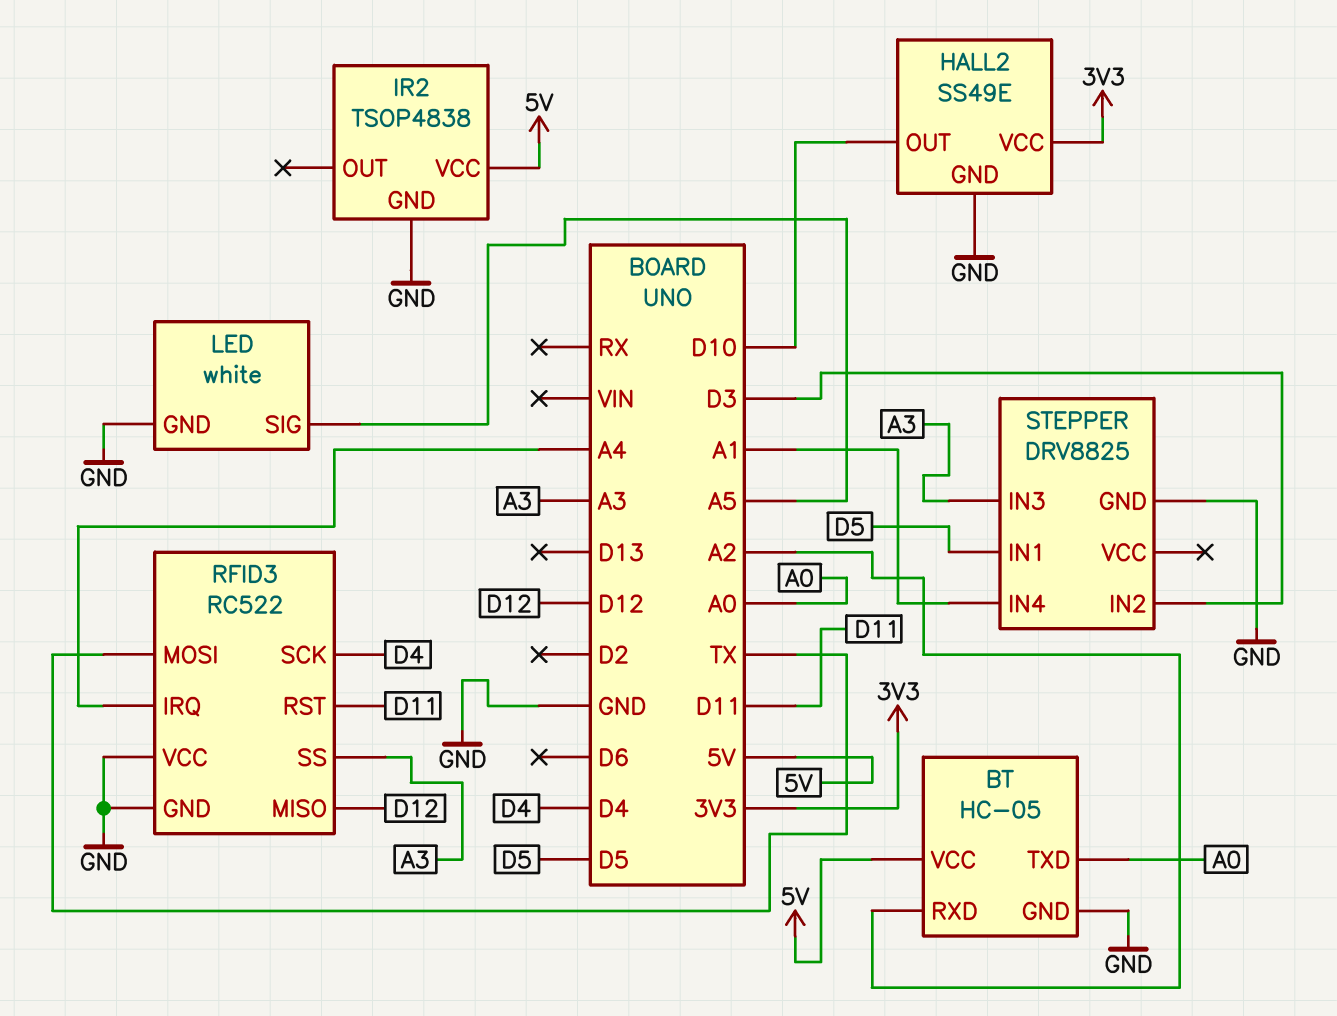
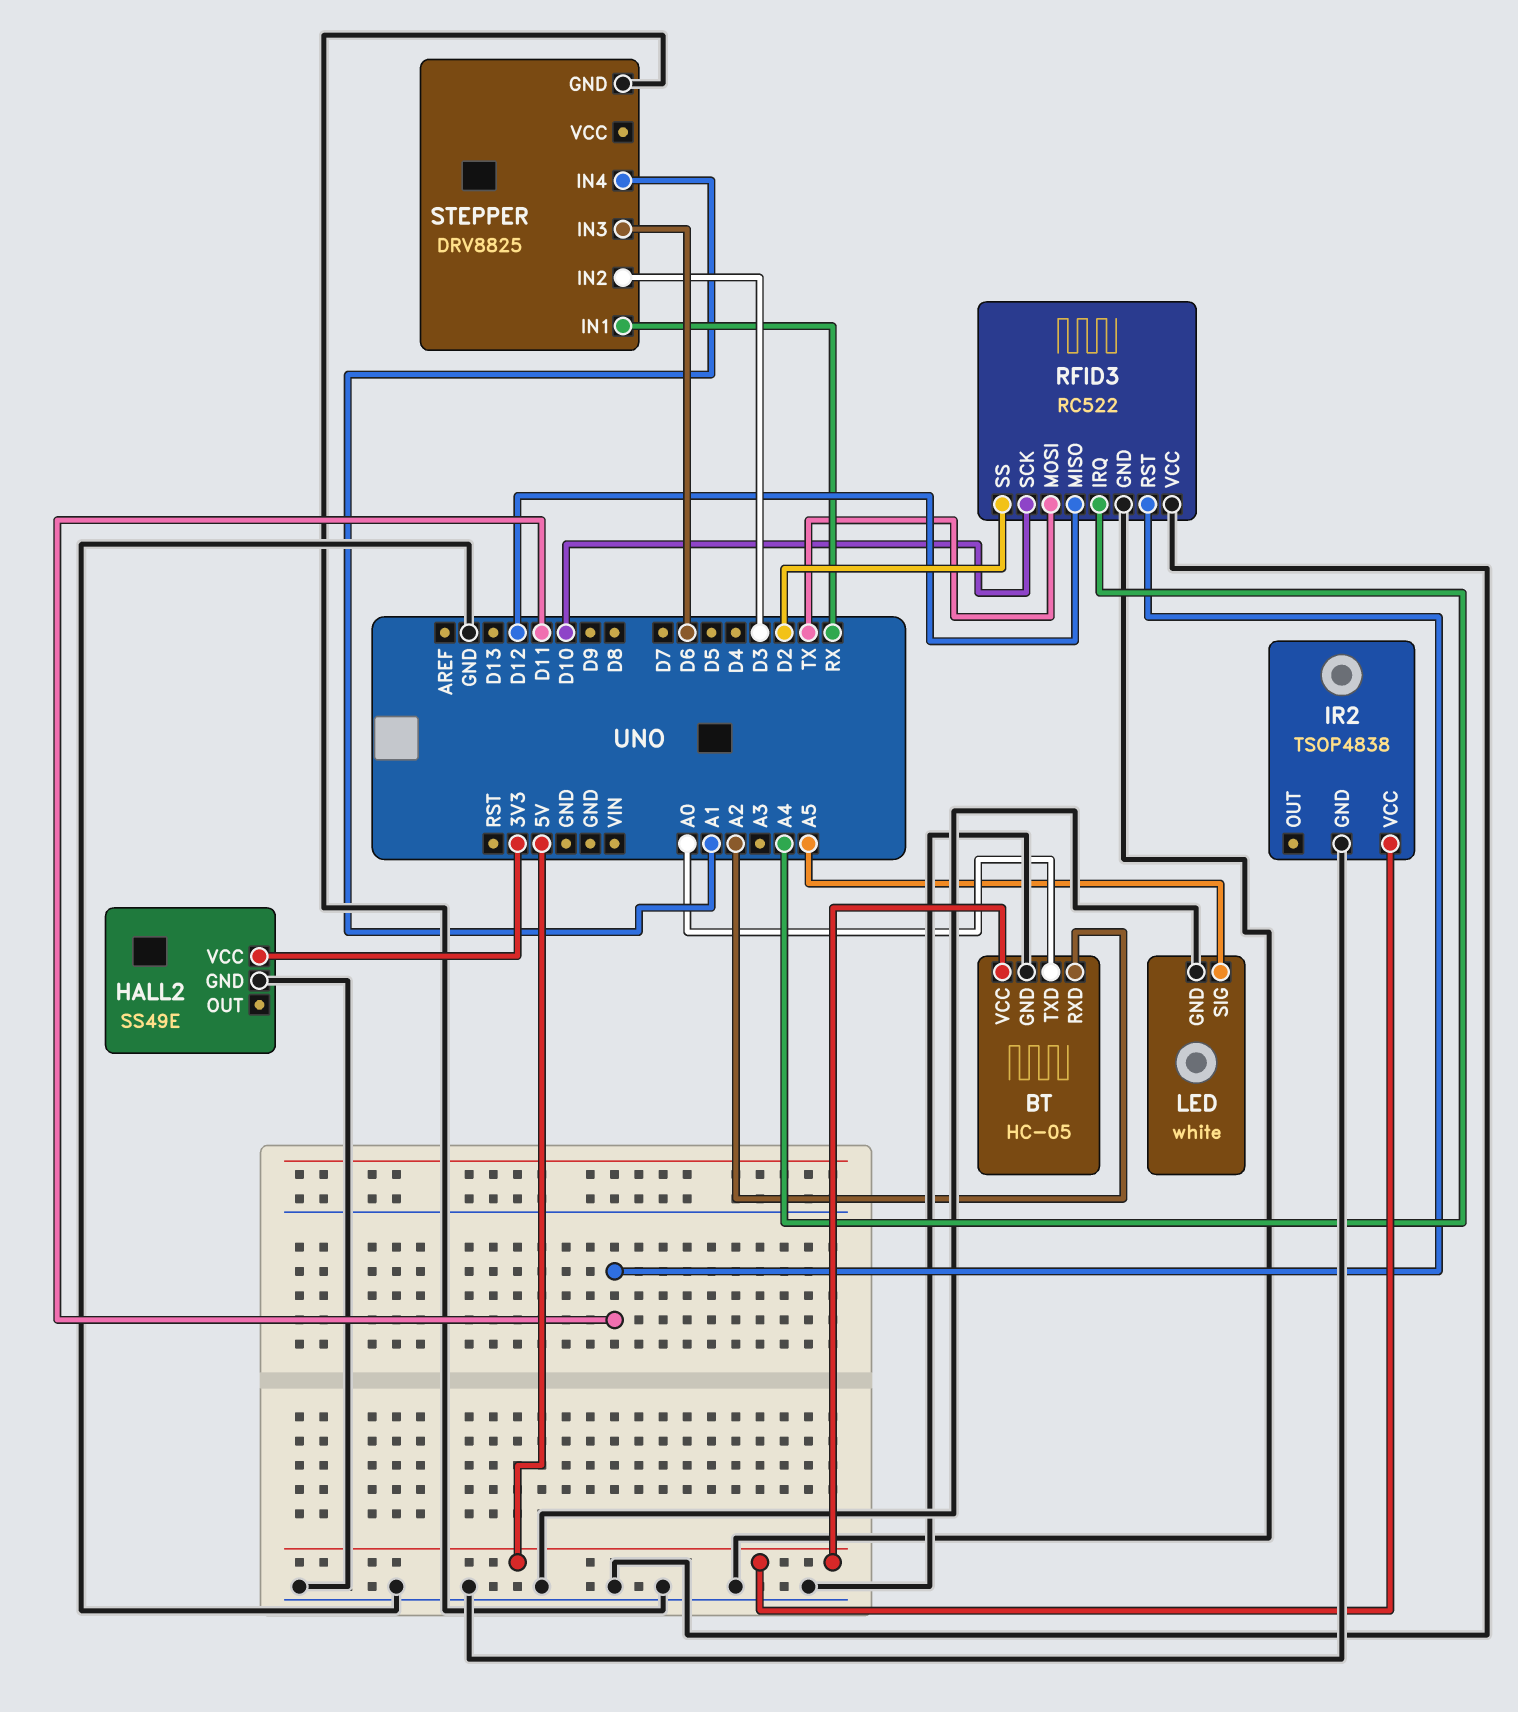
HALL2 pin OUT: D10 -> none
RFID3 pin SCK: D4 -> D10
RFID3 pin SS: A3 -> D2
STEPPER pin IN1: D5 -> RX
STEPPER pin IN3: A3 -> D6

